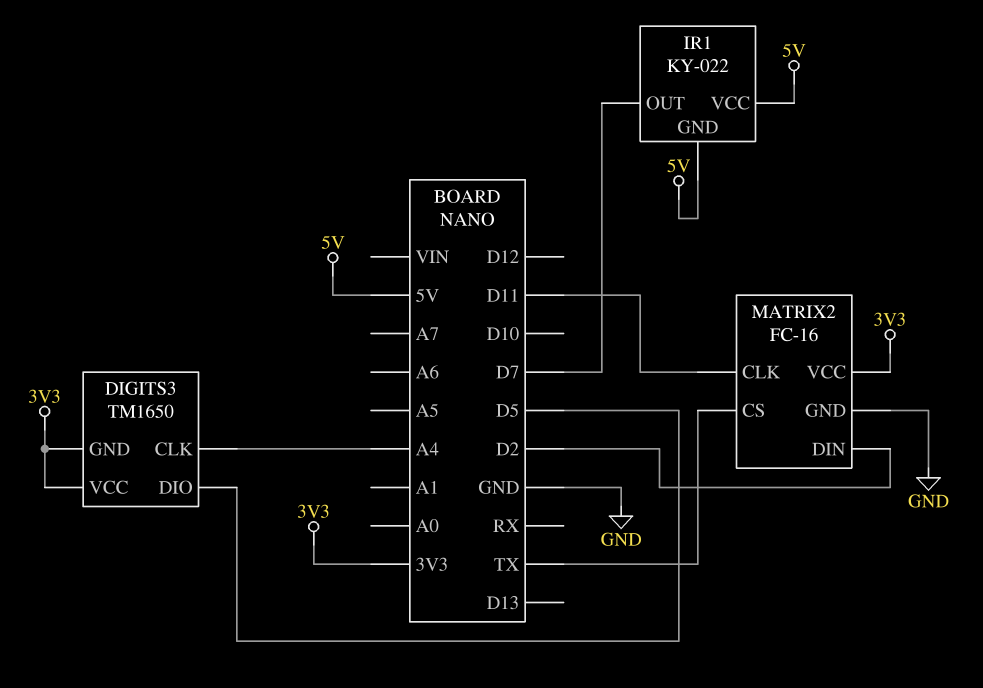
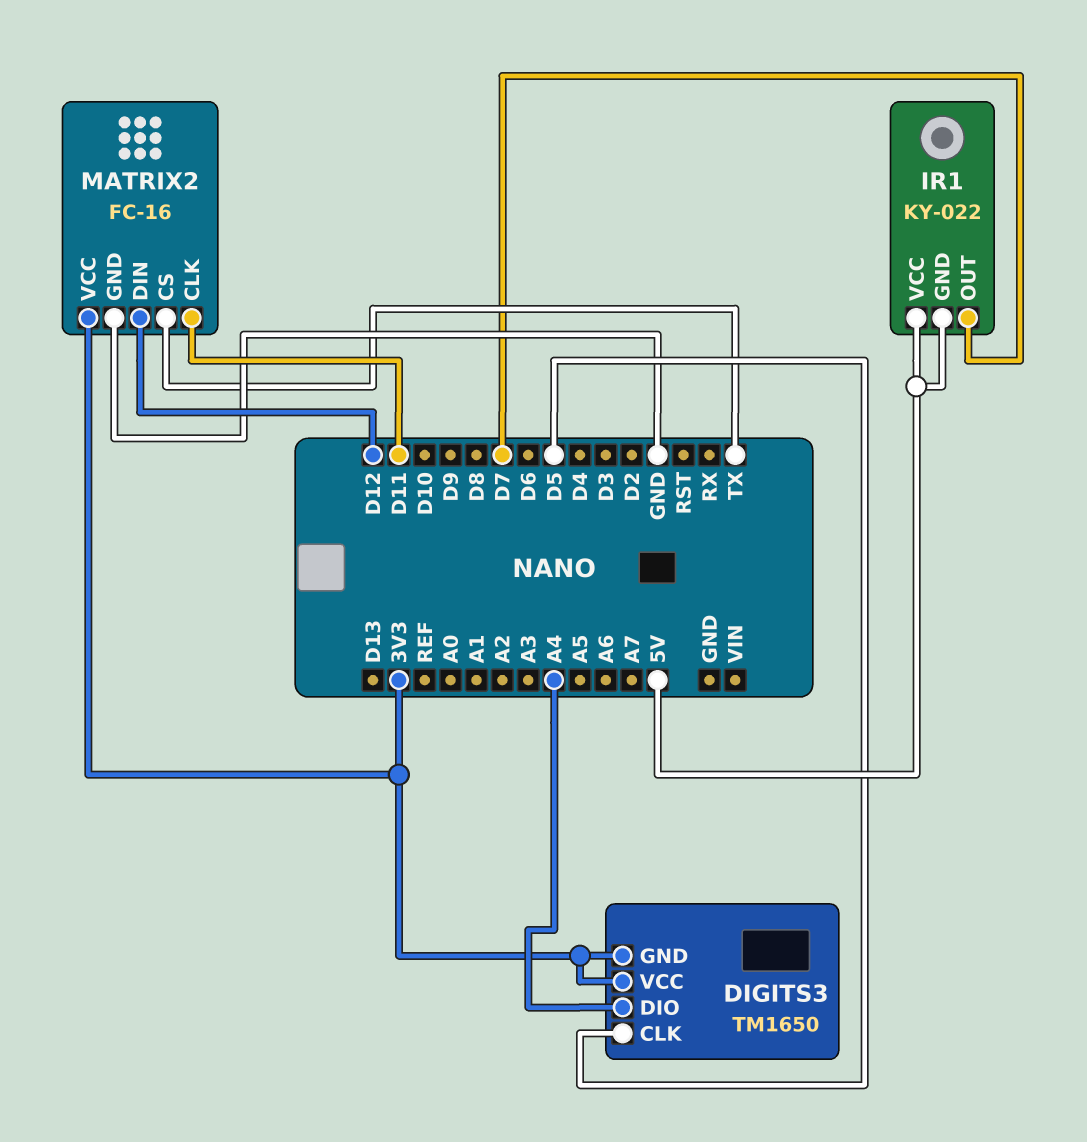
DIGITS3 pin CLK: A4 -> D5
DIGITS3 pin DIO: D5 -> A4
MATRIX2 pin DIN: D2 -> D12

